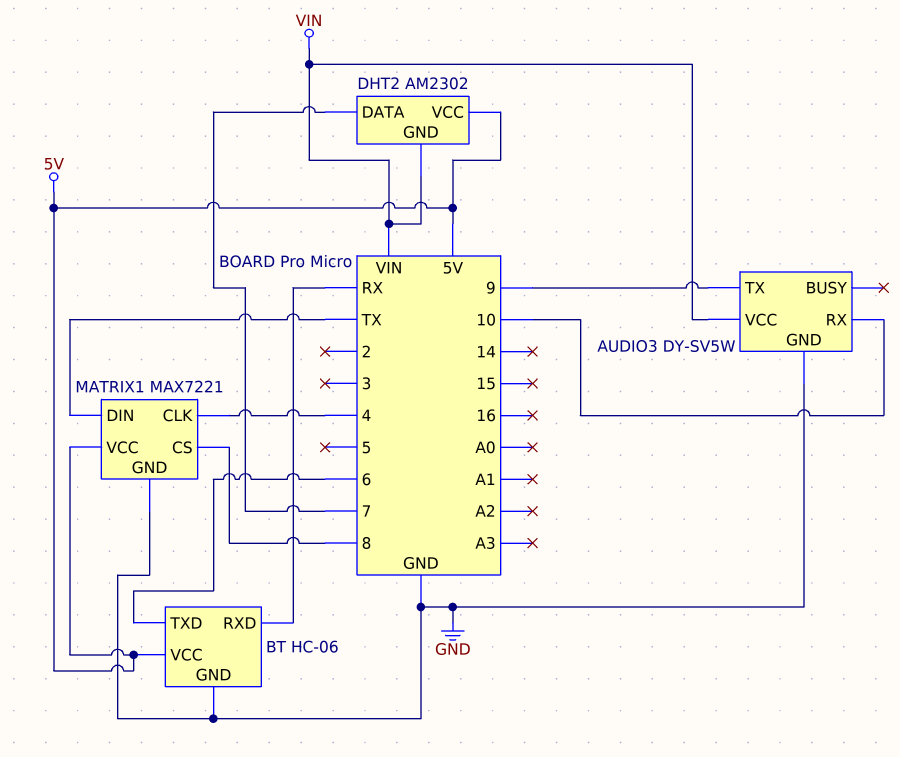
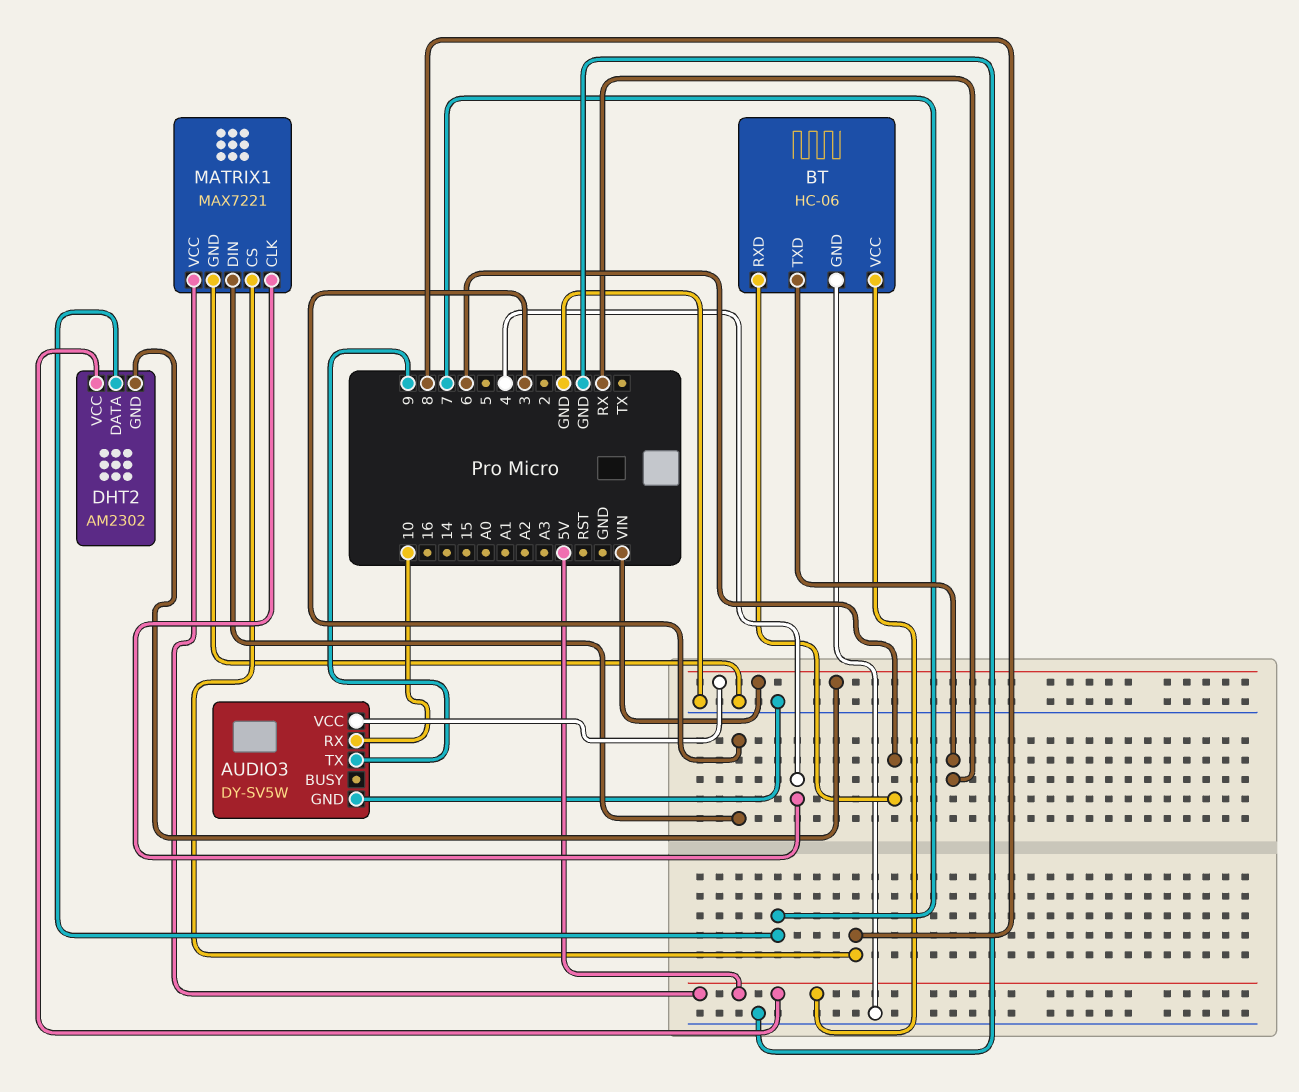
BT pin RXD: RX -> 6
BT pin TXD: 6 -> RX
MATRIX1 pin DIN: TX -> 3

